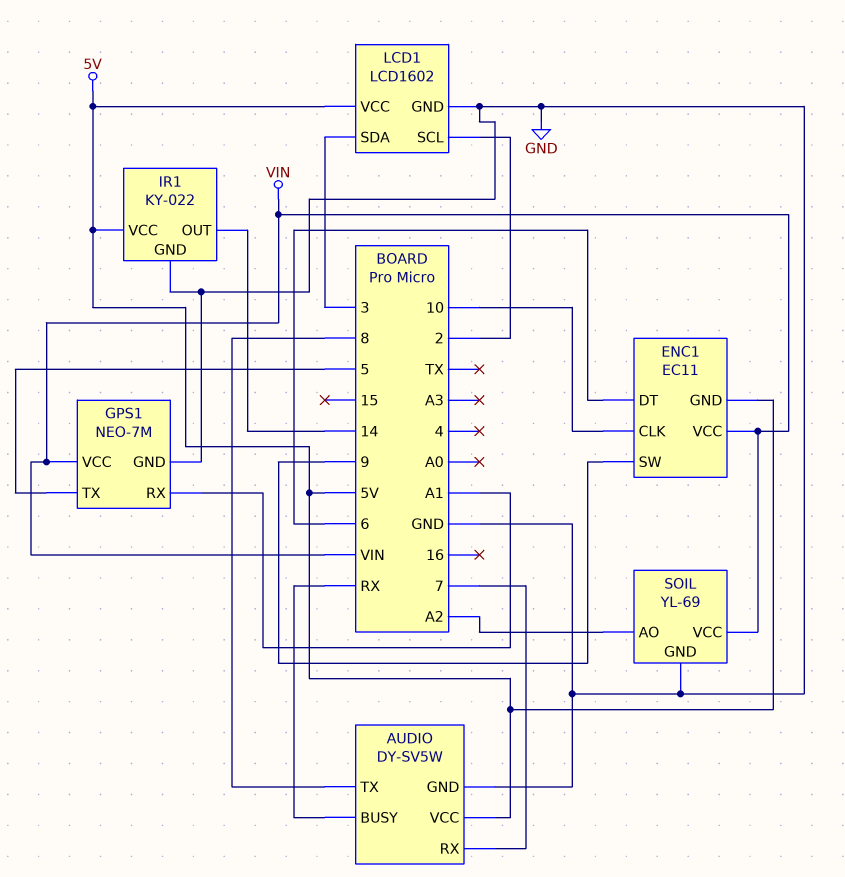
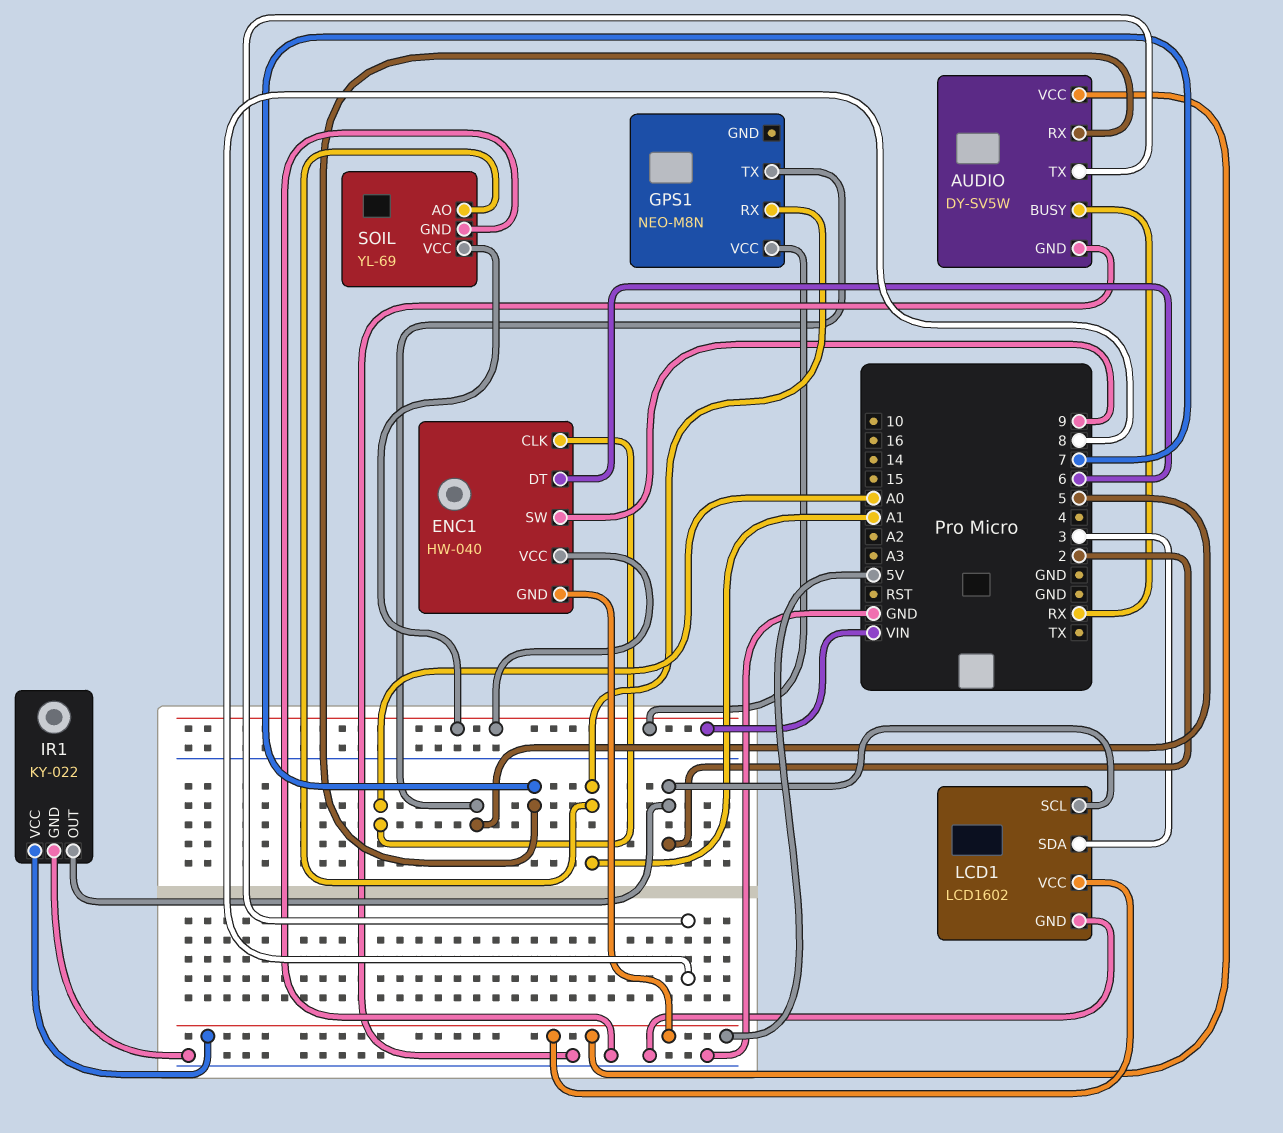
ENC1: EC11 -> HW-040
ENC1 pin CLK: 10 -> A0
GPS1: NEO-7M -> NEO-M8N
GPS1 pin GND: GND -> none
IR1 pin OUT: 14 -> 2
SOIL pin AO: A2 -> A1

